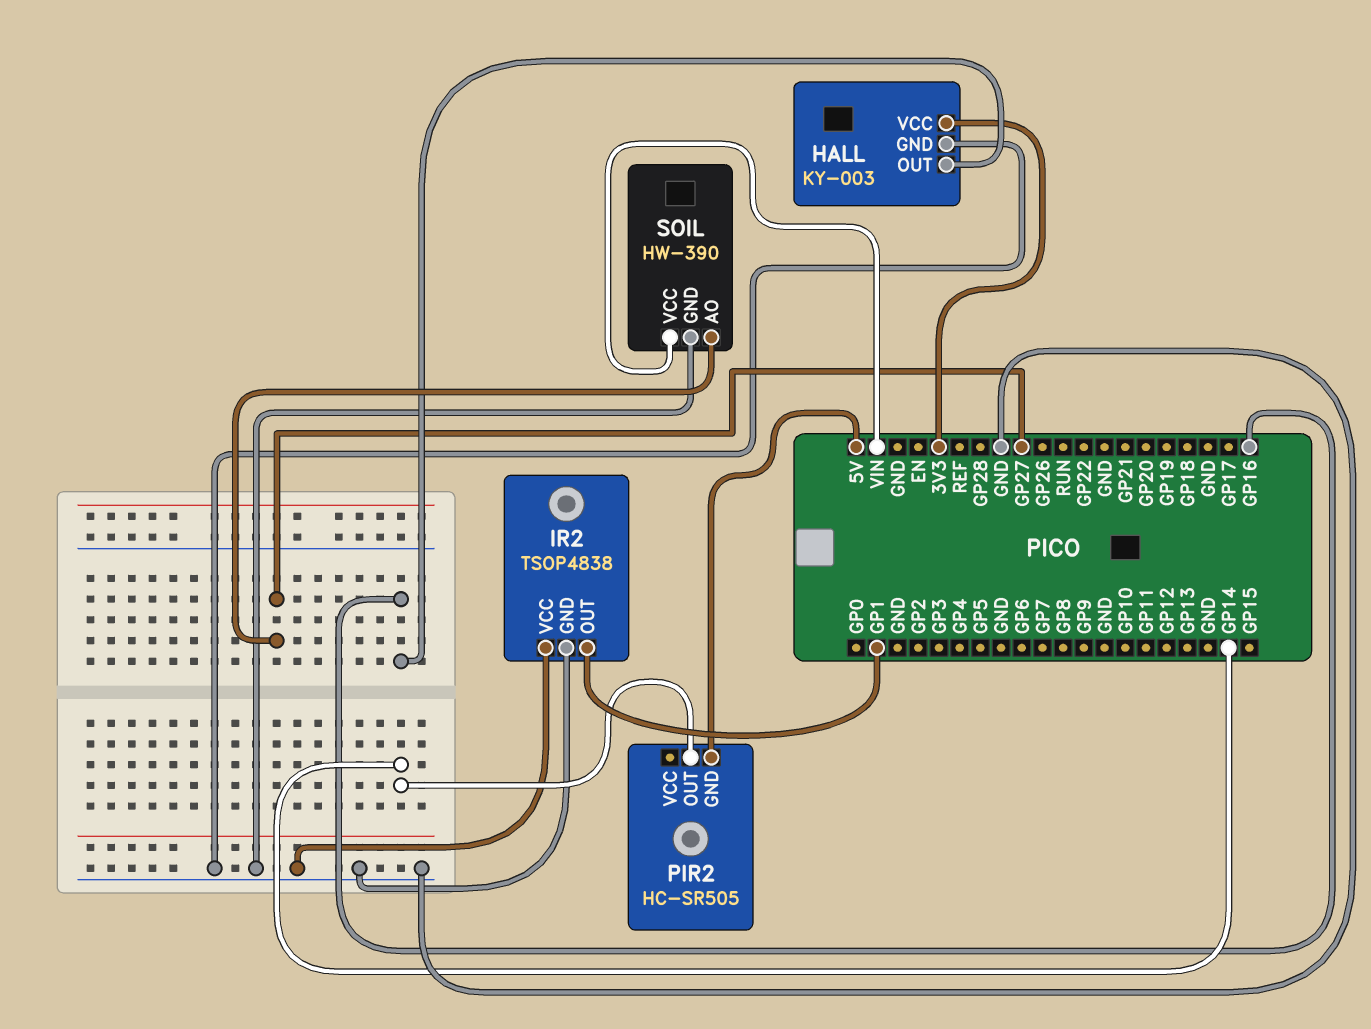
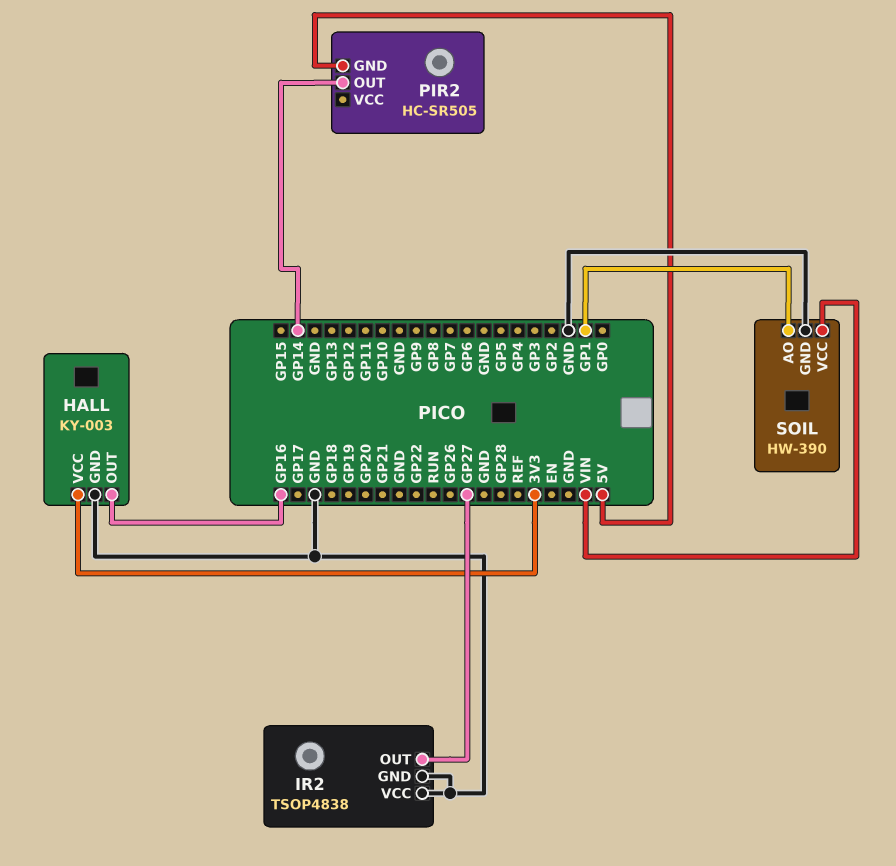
IR2 pin OUT: GP1 -> GP27
SOIL pin AO: GP27 -> GP1

